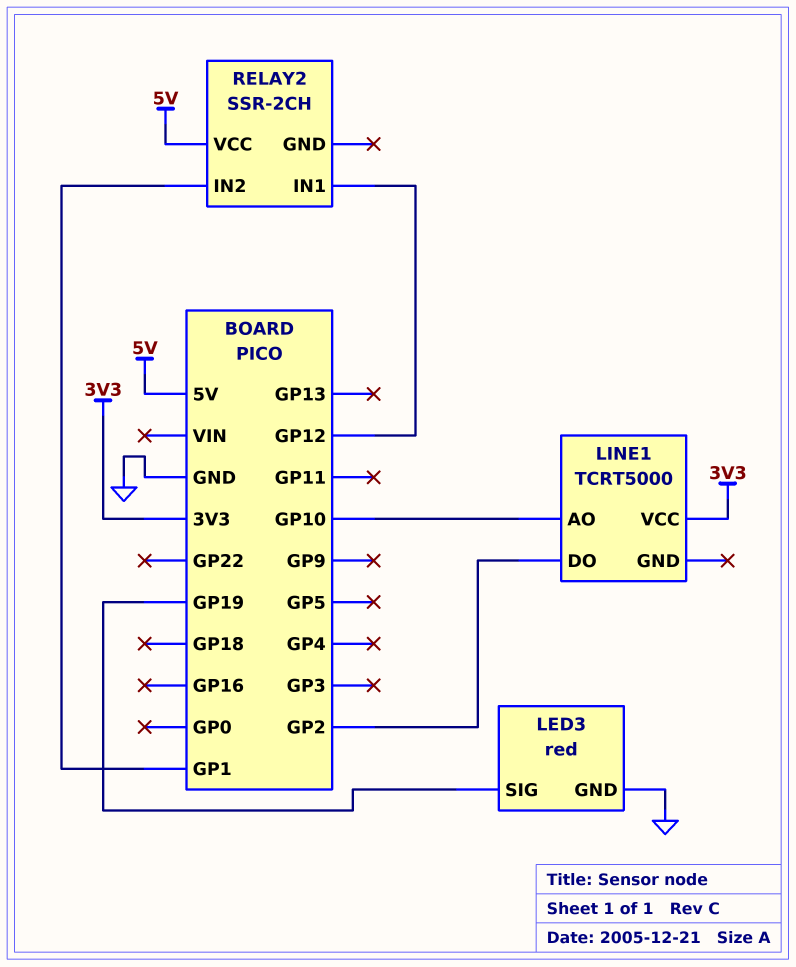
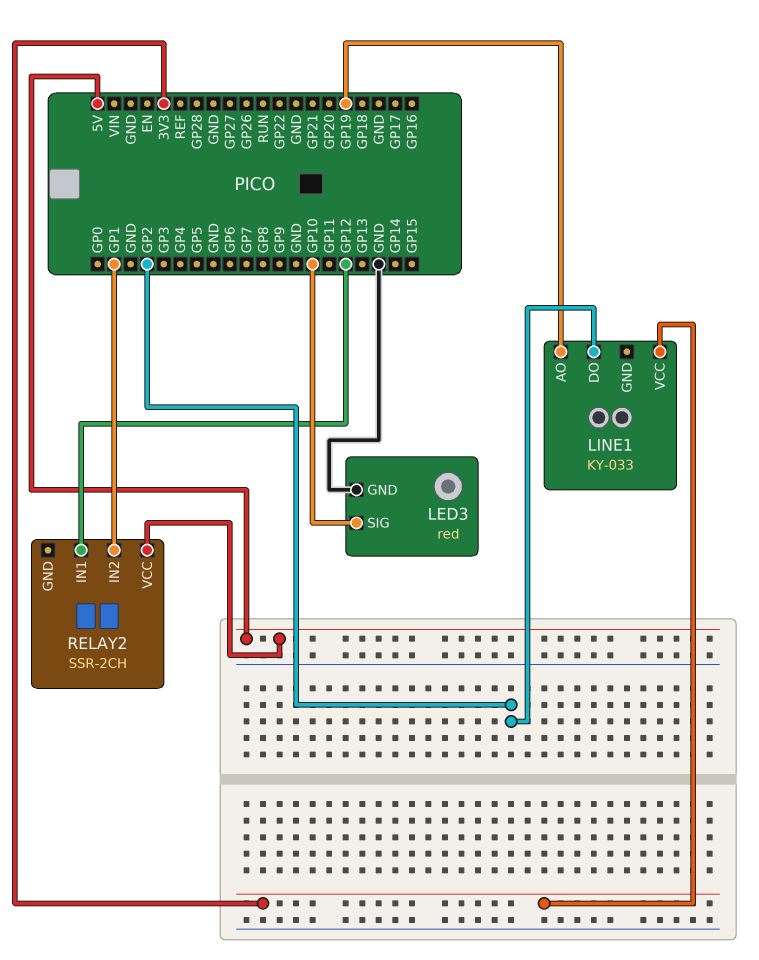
LED3 pin SIG: GP19 -> GP10
LINE1: TCRT5000 -> KY-033
LINE1 pin AO: GP10 -> GP19

